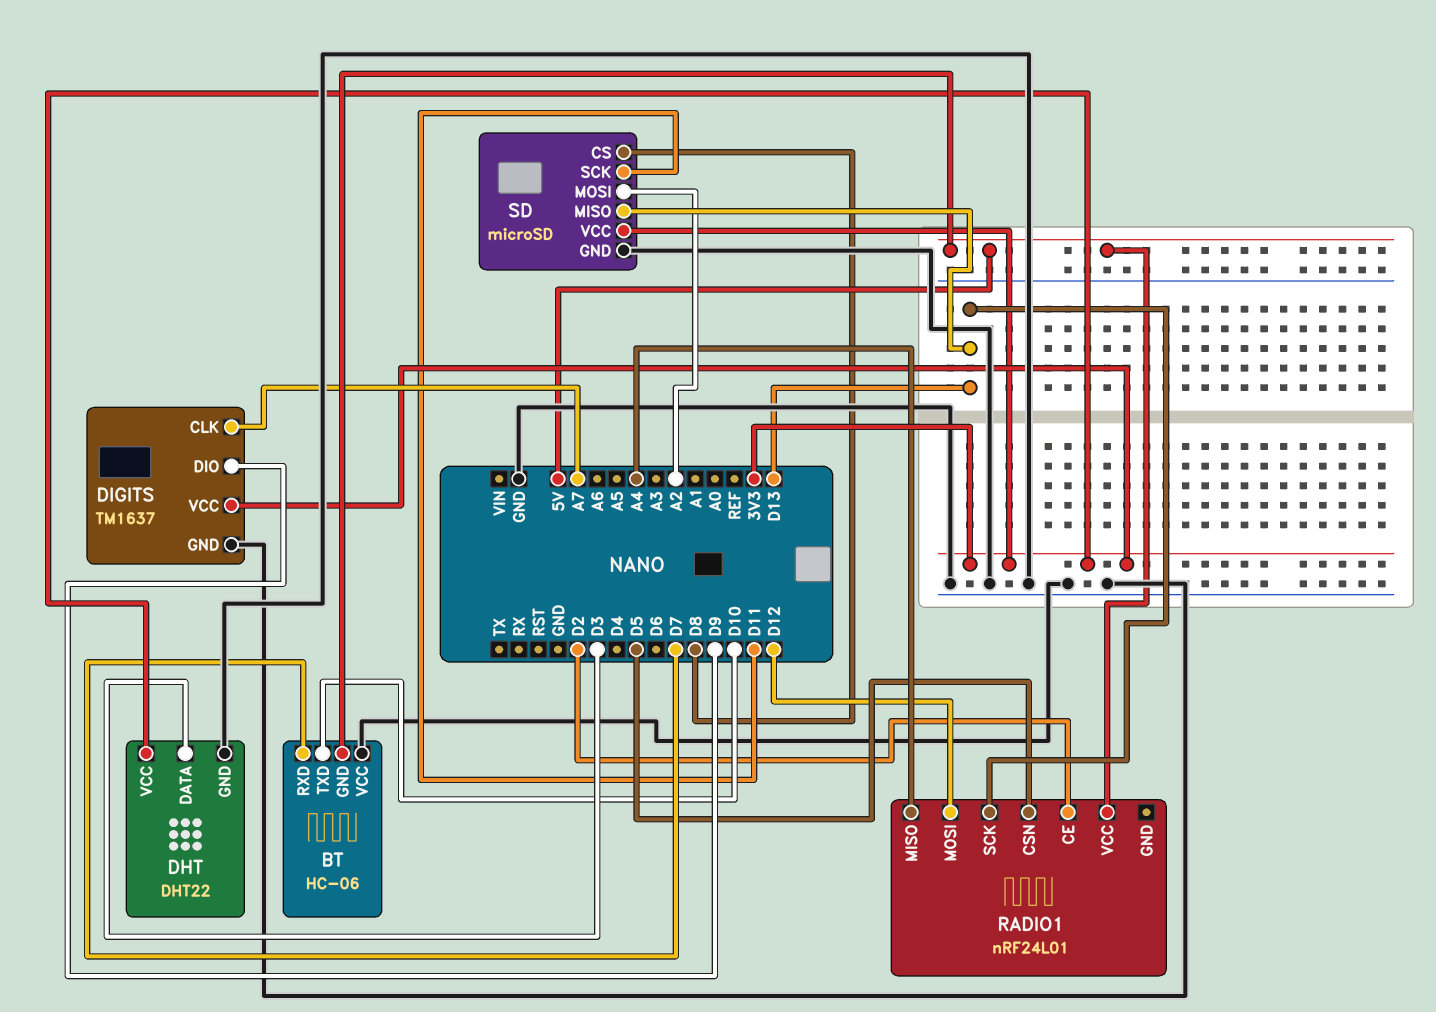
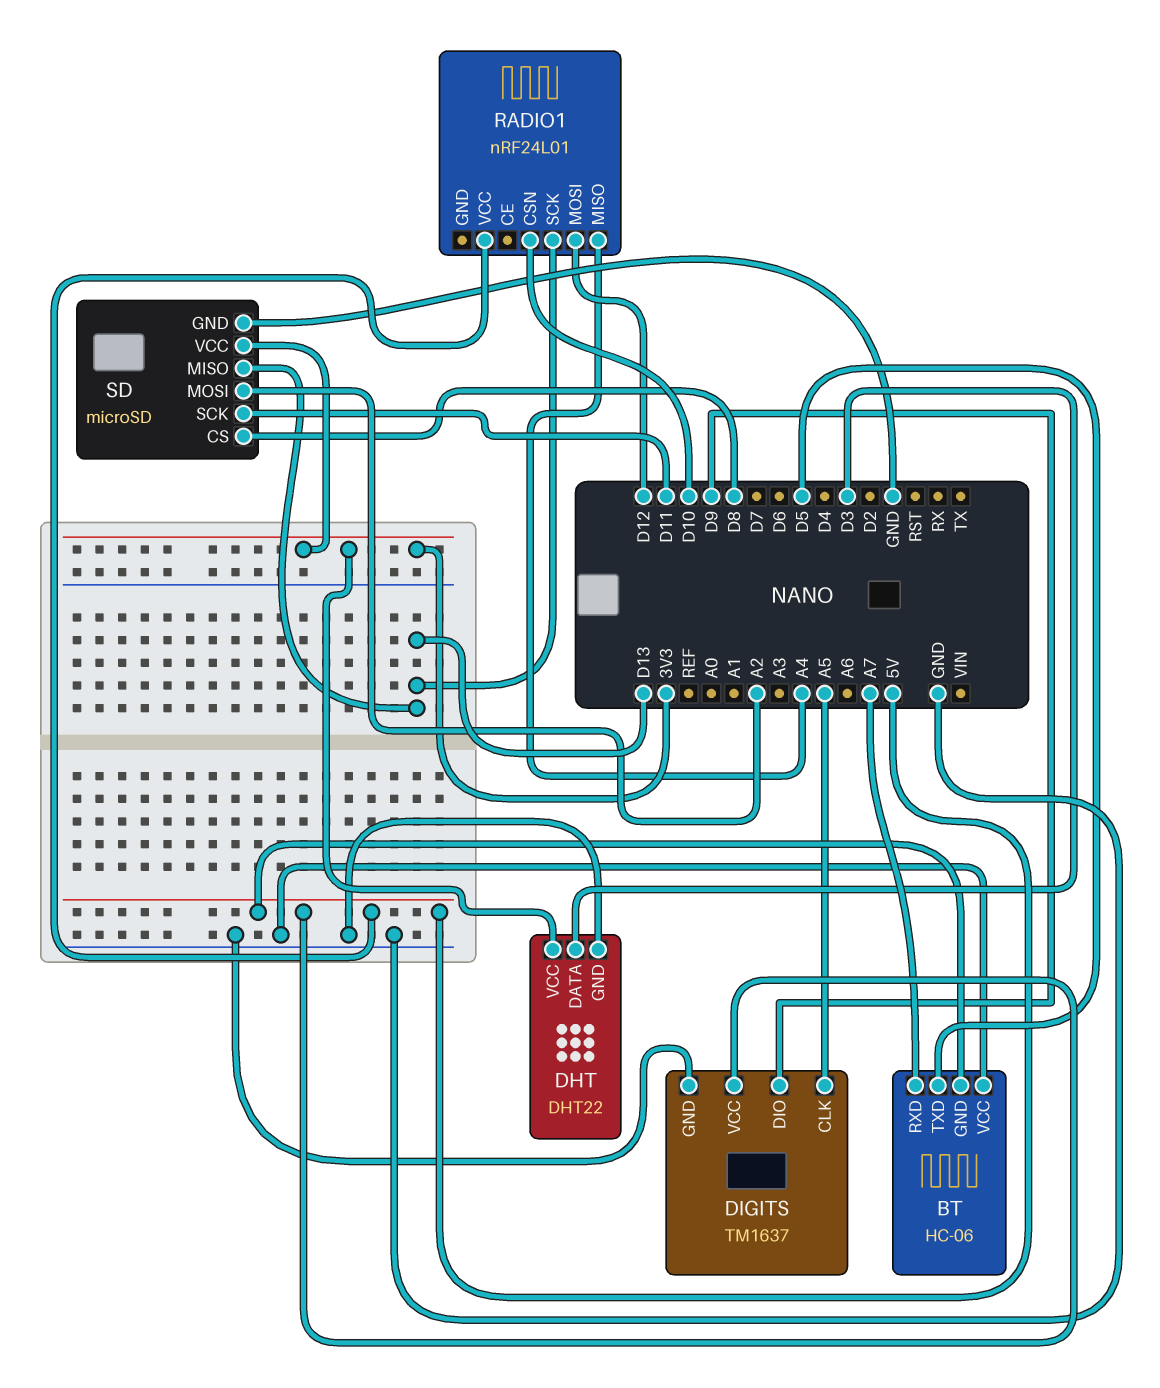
BT pin RXD: D7 -> A7
BT pin TXD: D10 -> D5
DIGITS pin CLK: A7 -> A5
DIGITS pin VCC: 3V3 -> 5V
RADIO1 pin CE: D2 -> none
RADIO1 pin CSN: D5 -> D10

